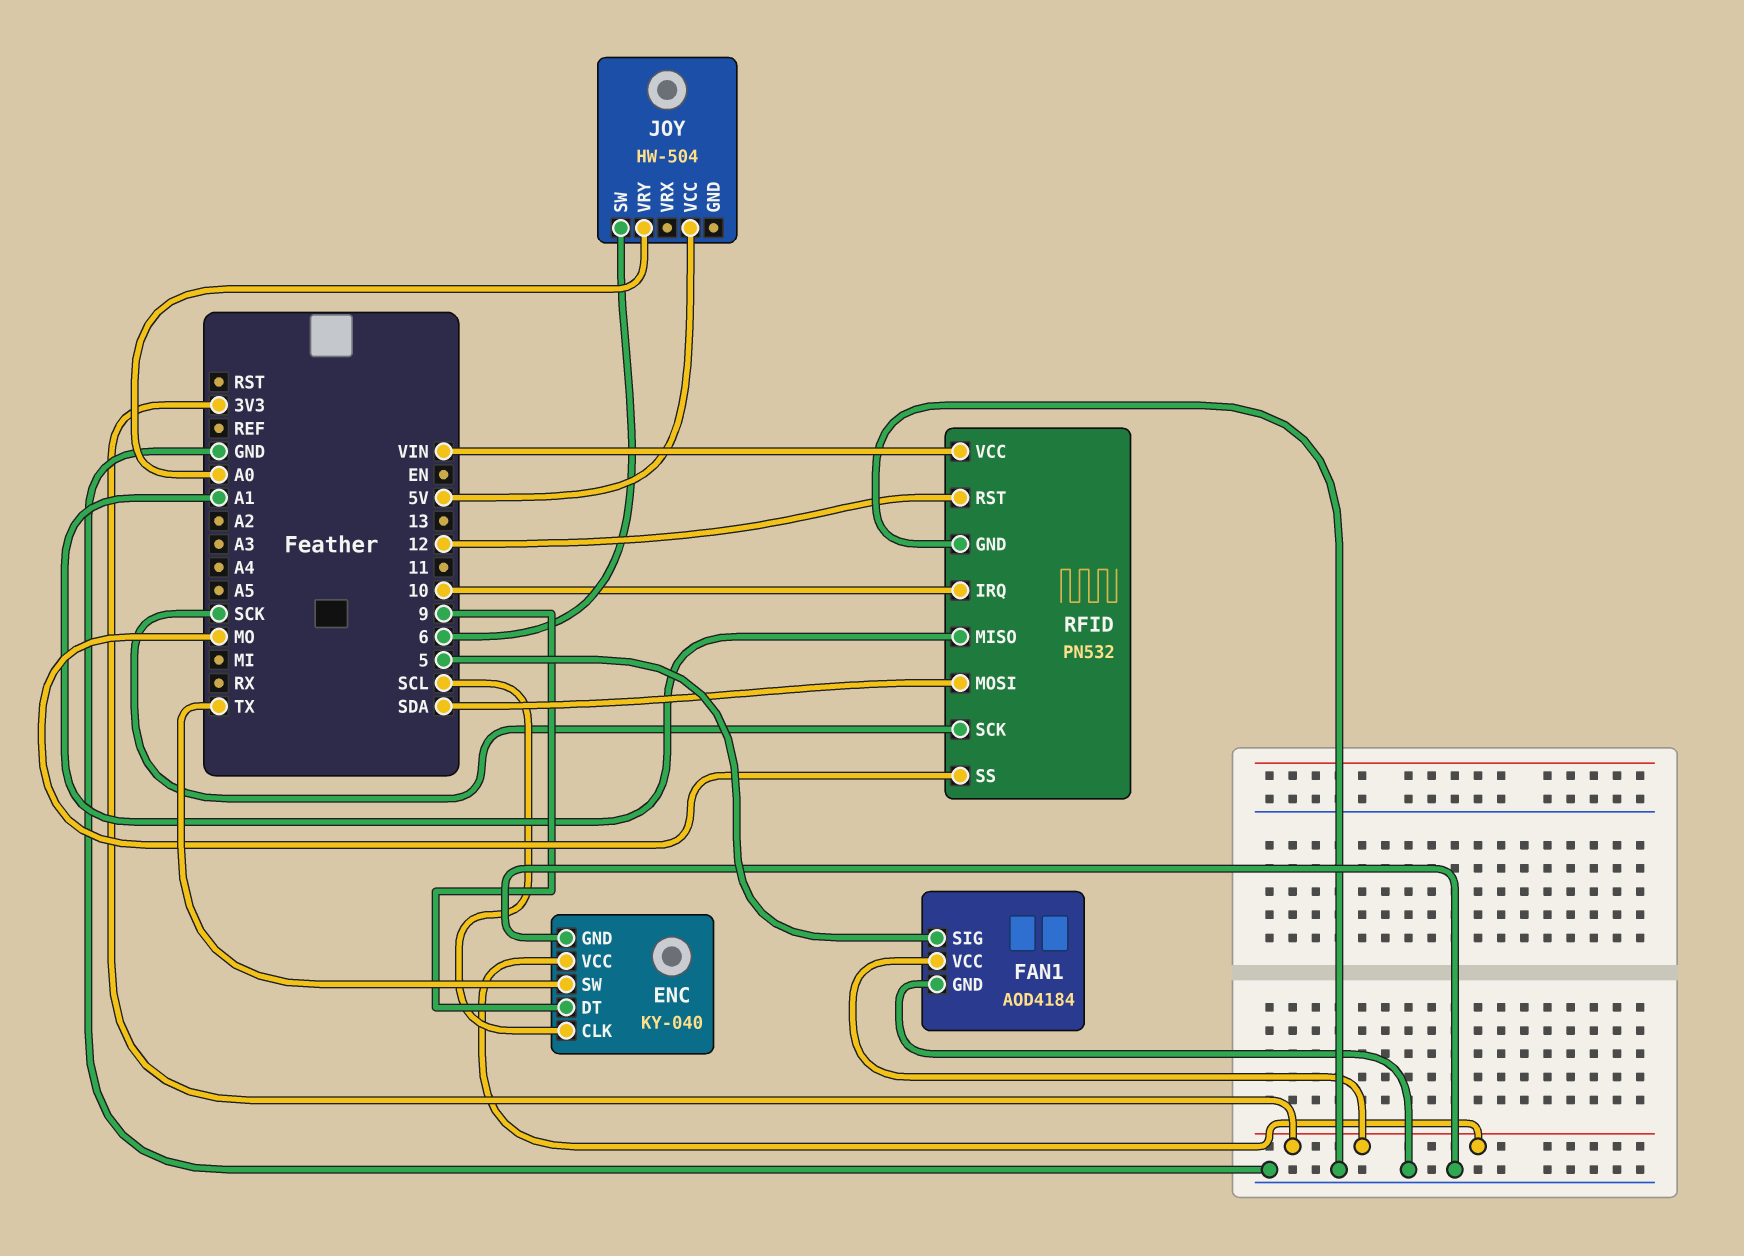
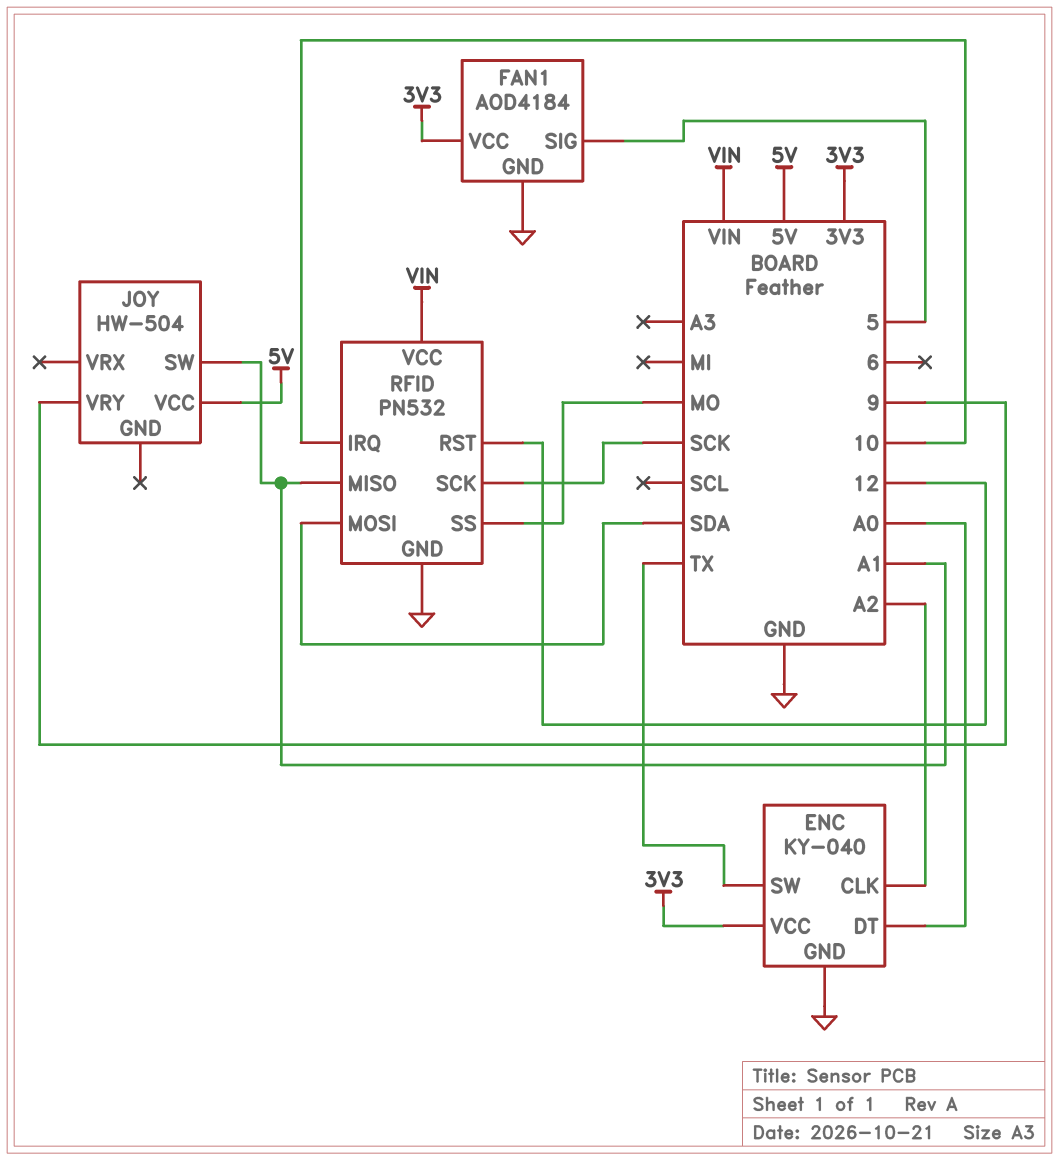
ENC pin CLK: SCL -> A2
ENC pin DT: 9 -> A0
JOY pin SW: 6 -> A1
JOY pin VRY: A0 -> 9

